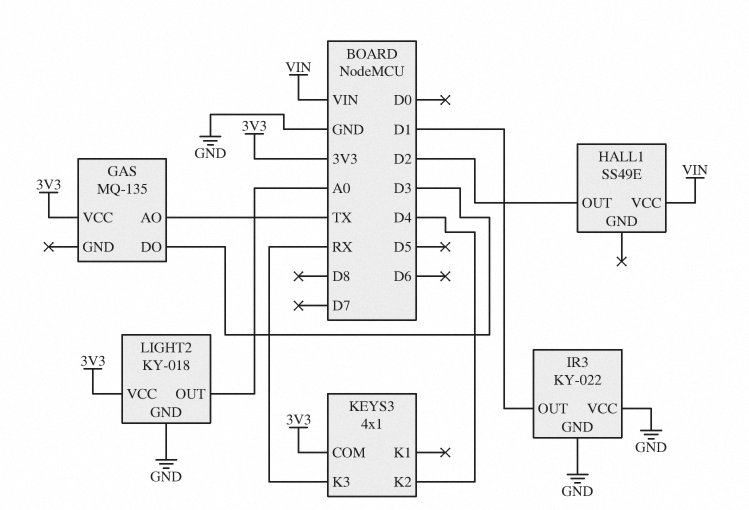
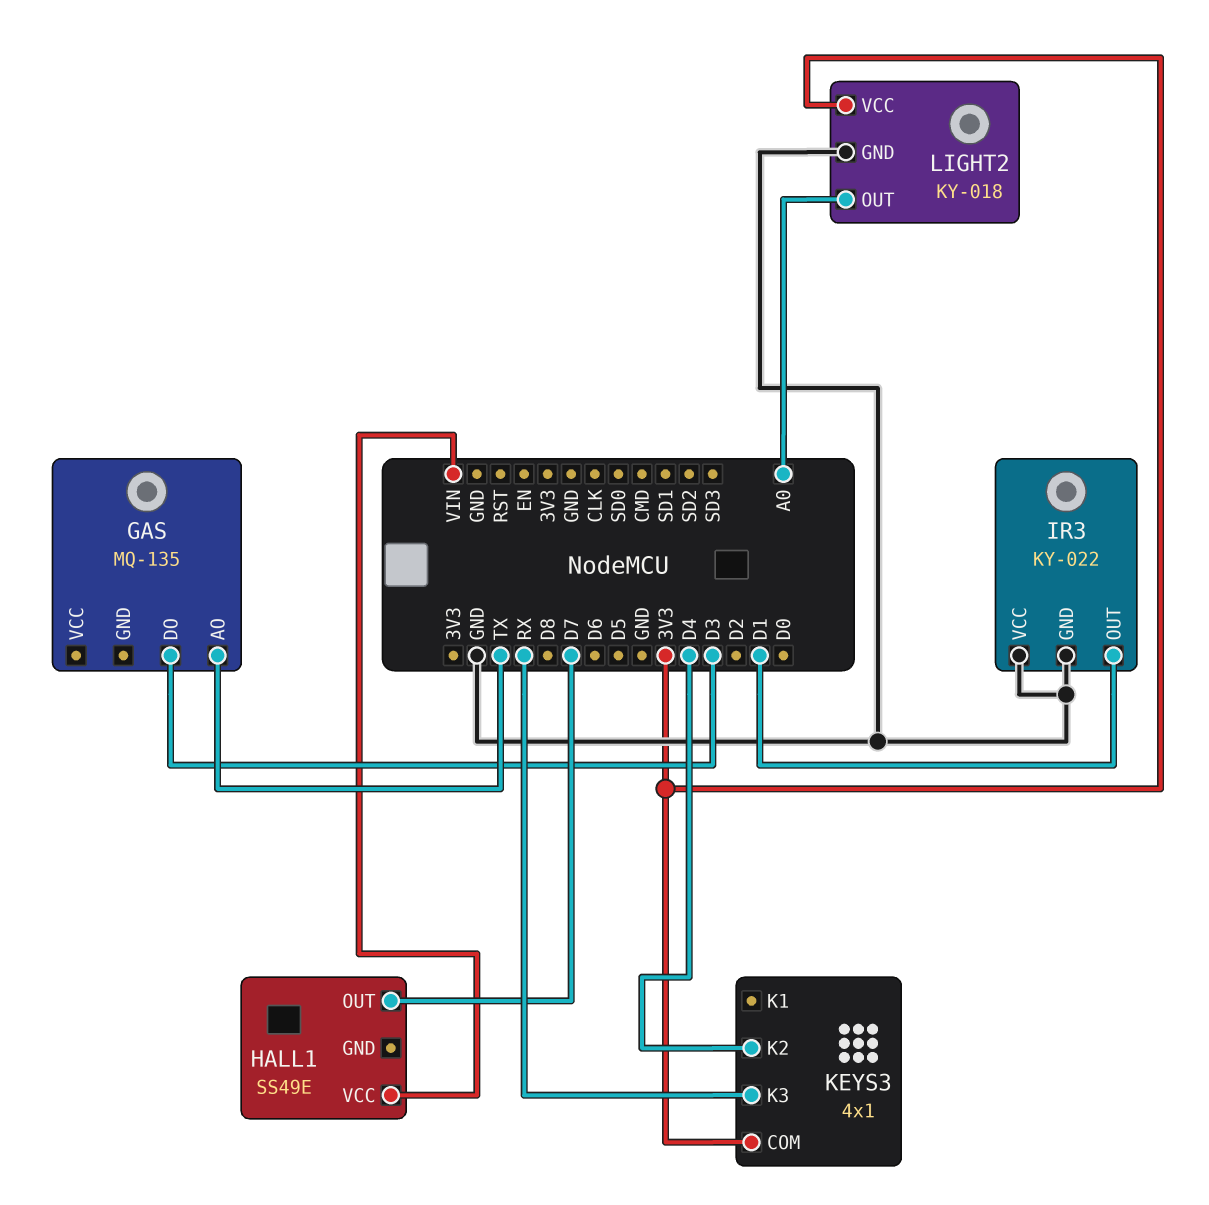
GAS pin VCC: 3V3 -> none
HALL1 pin OUT: D2 -> D7

